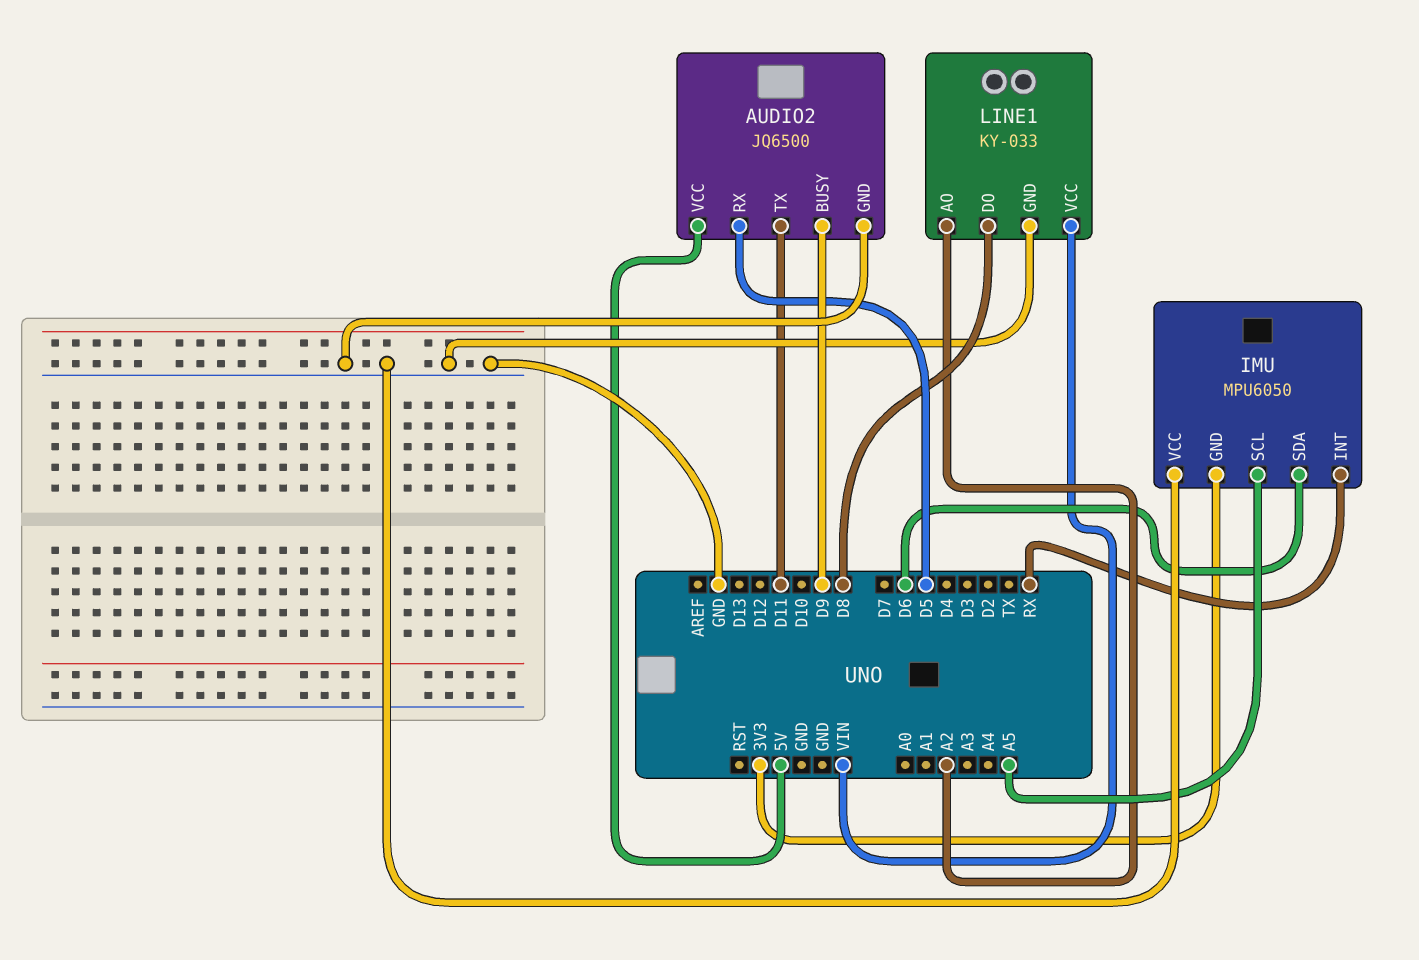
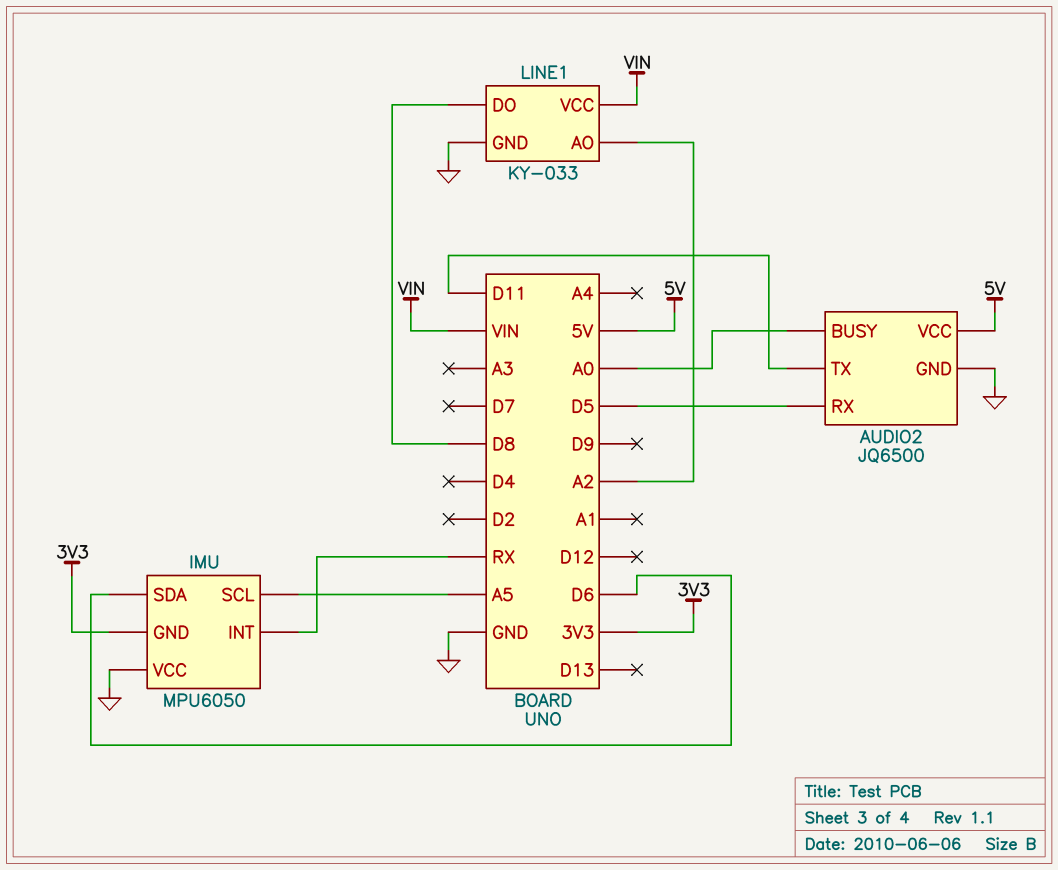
AUDIO2 pin BUSY: D9 -> A0

